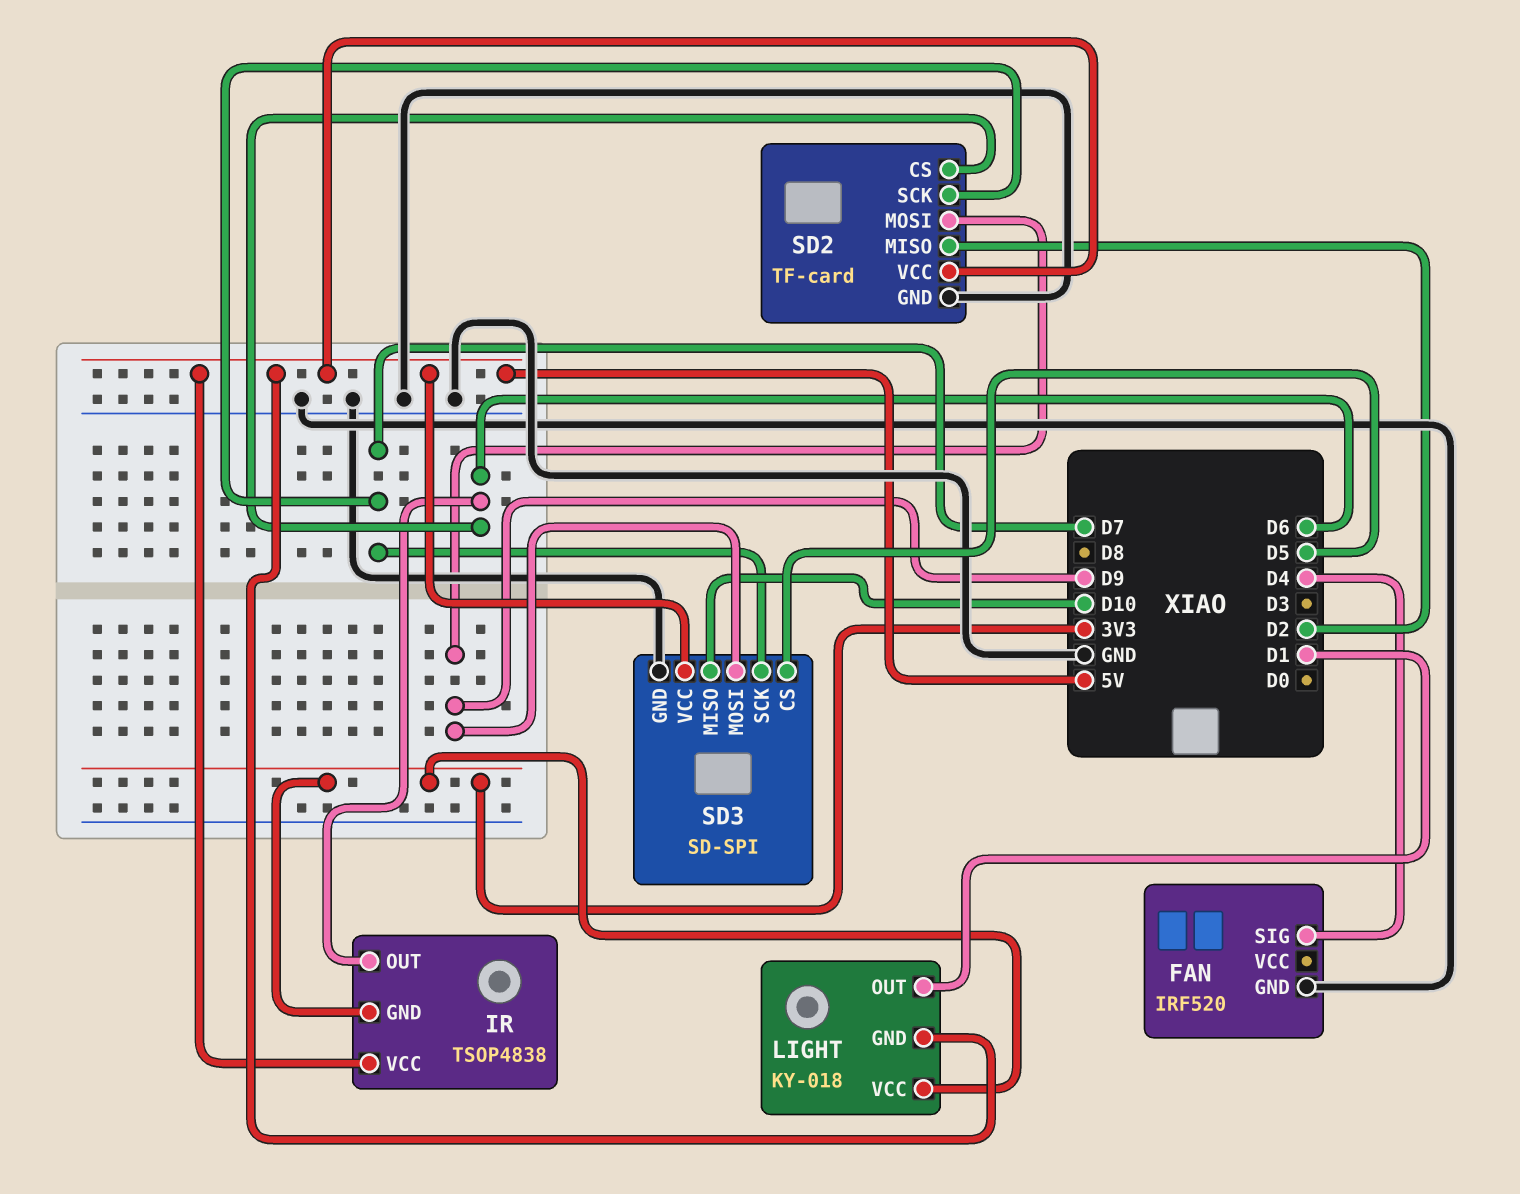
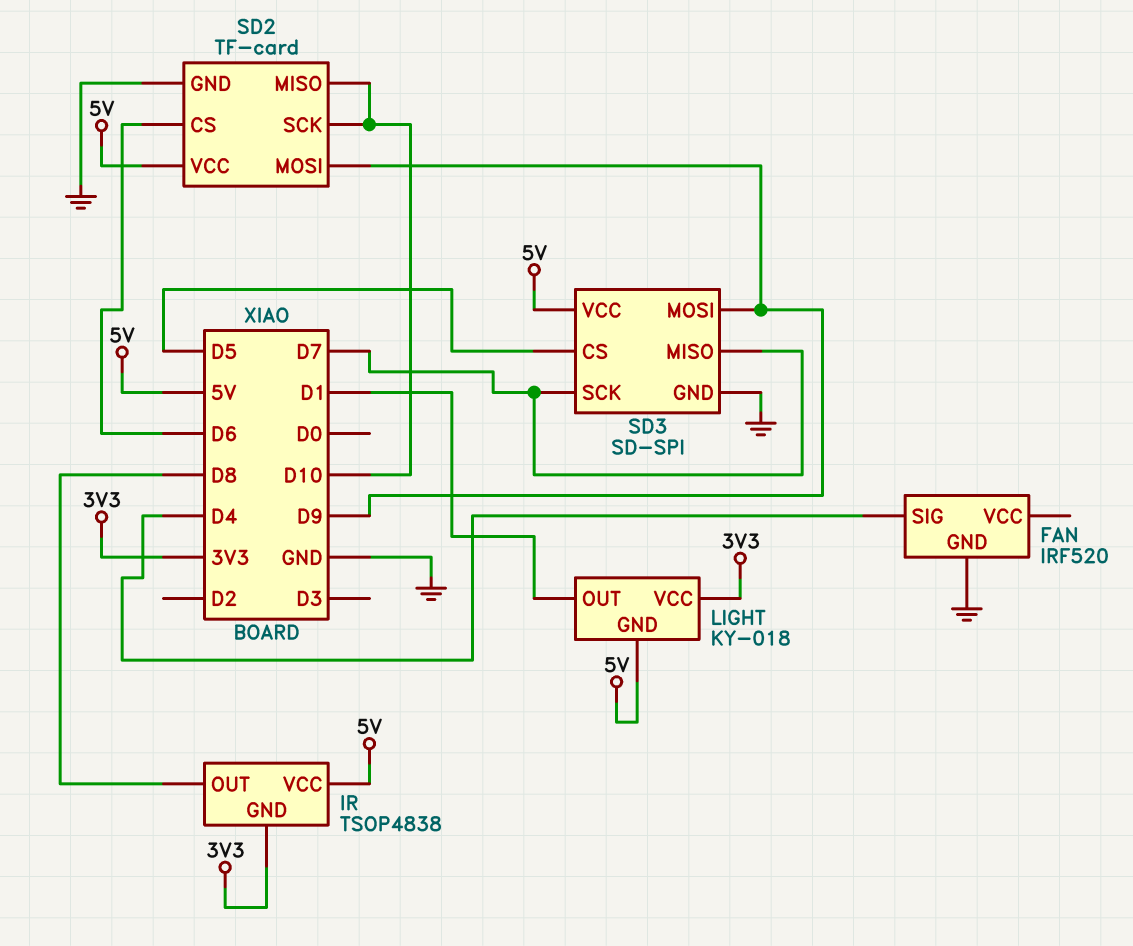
IR pin OUT: D6 -> D8
SD2 pin MISO: D2 -> D10
SD2 pin SCK: D7 -> D10
SD3 pin MISO: D10 -> D7

